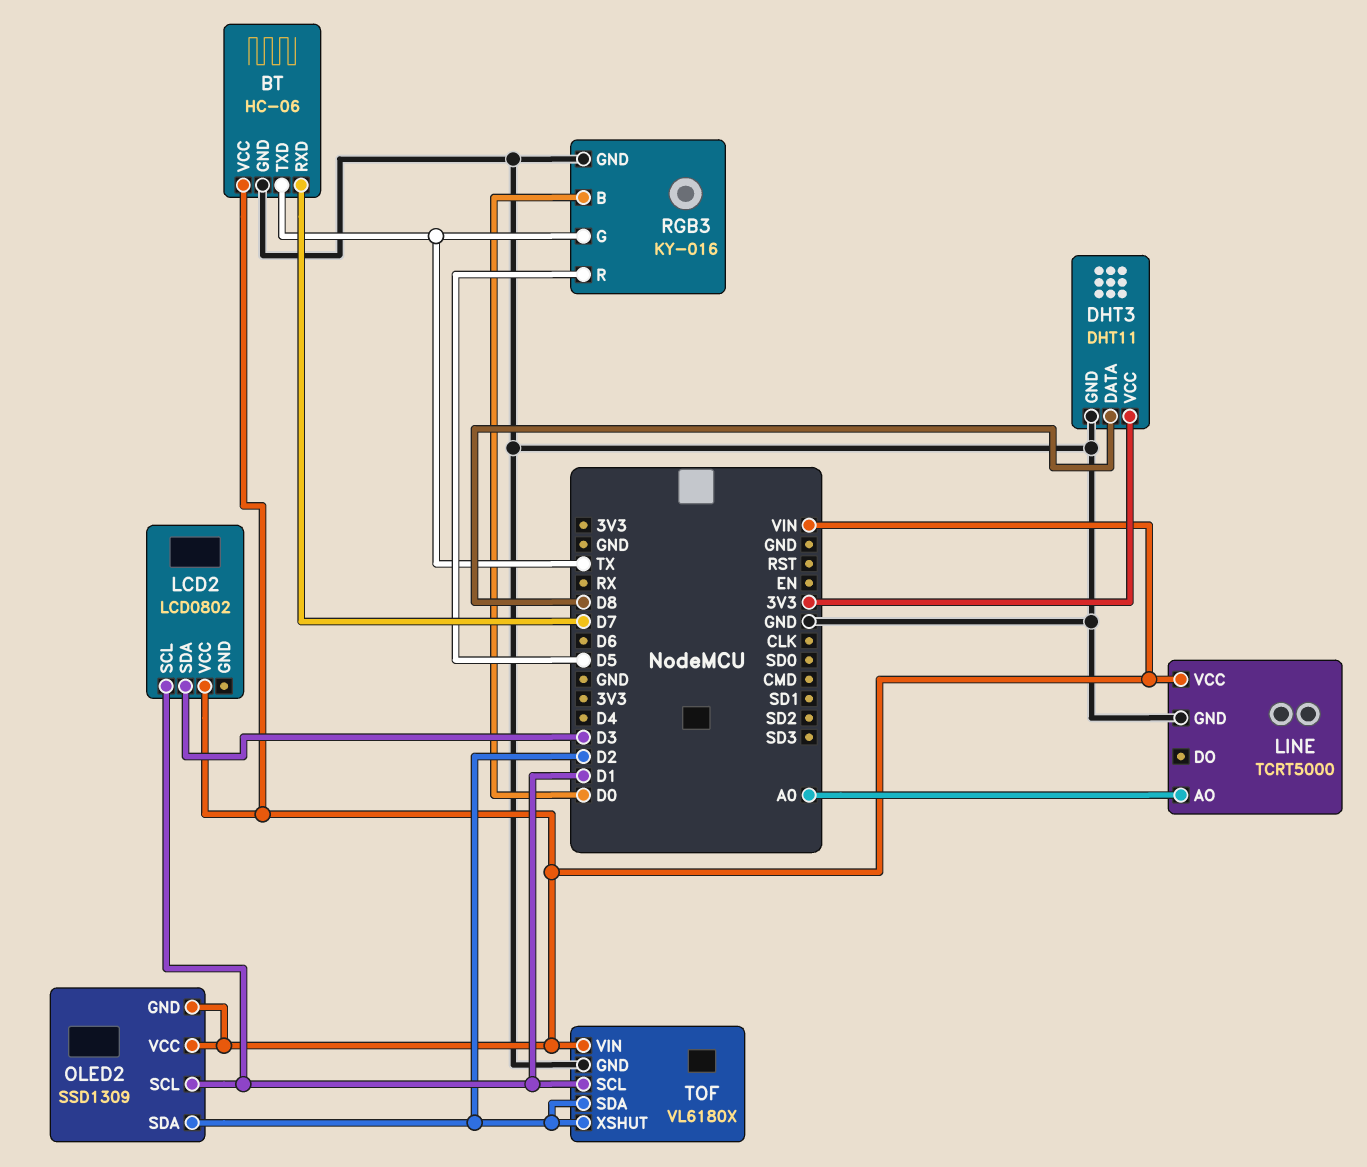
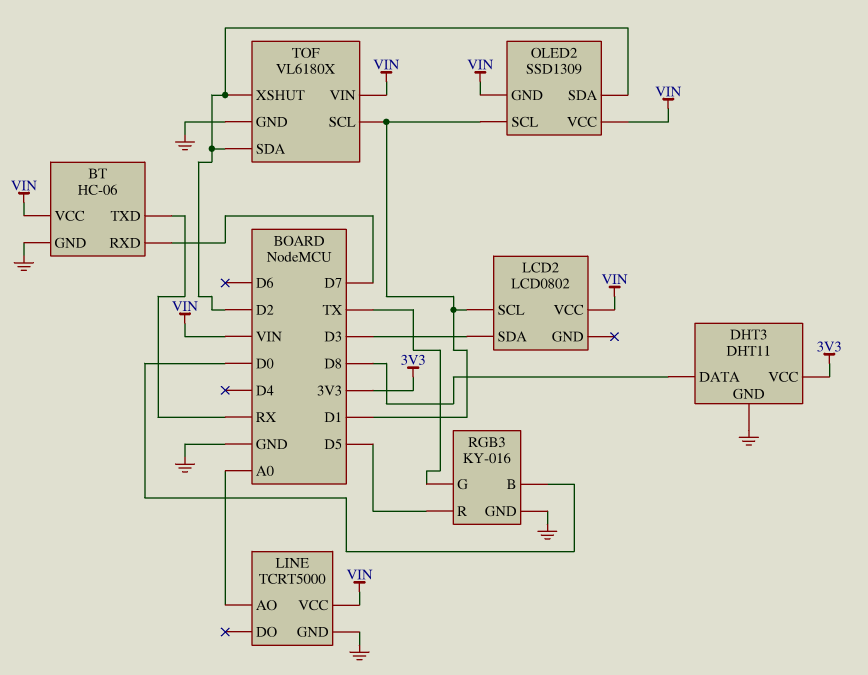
BT pin TXD: TX -> RX

